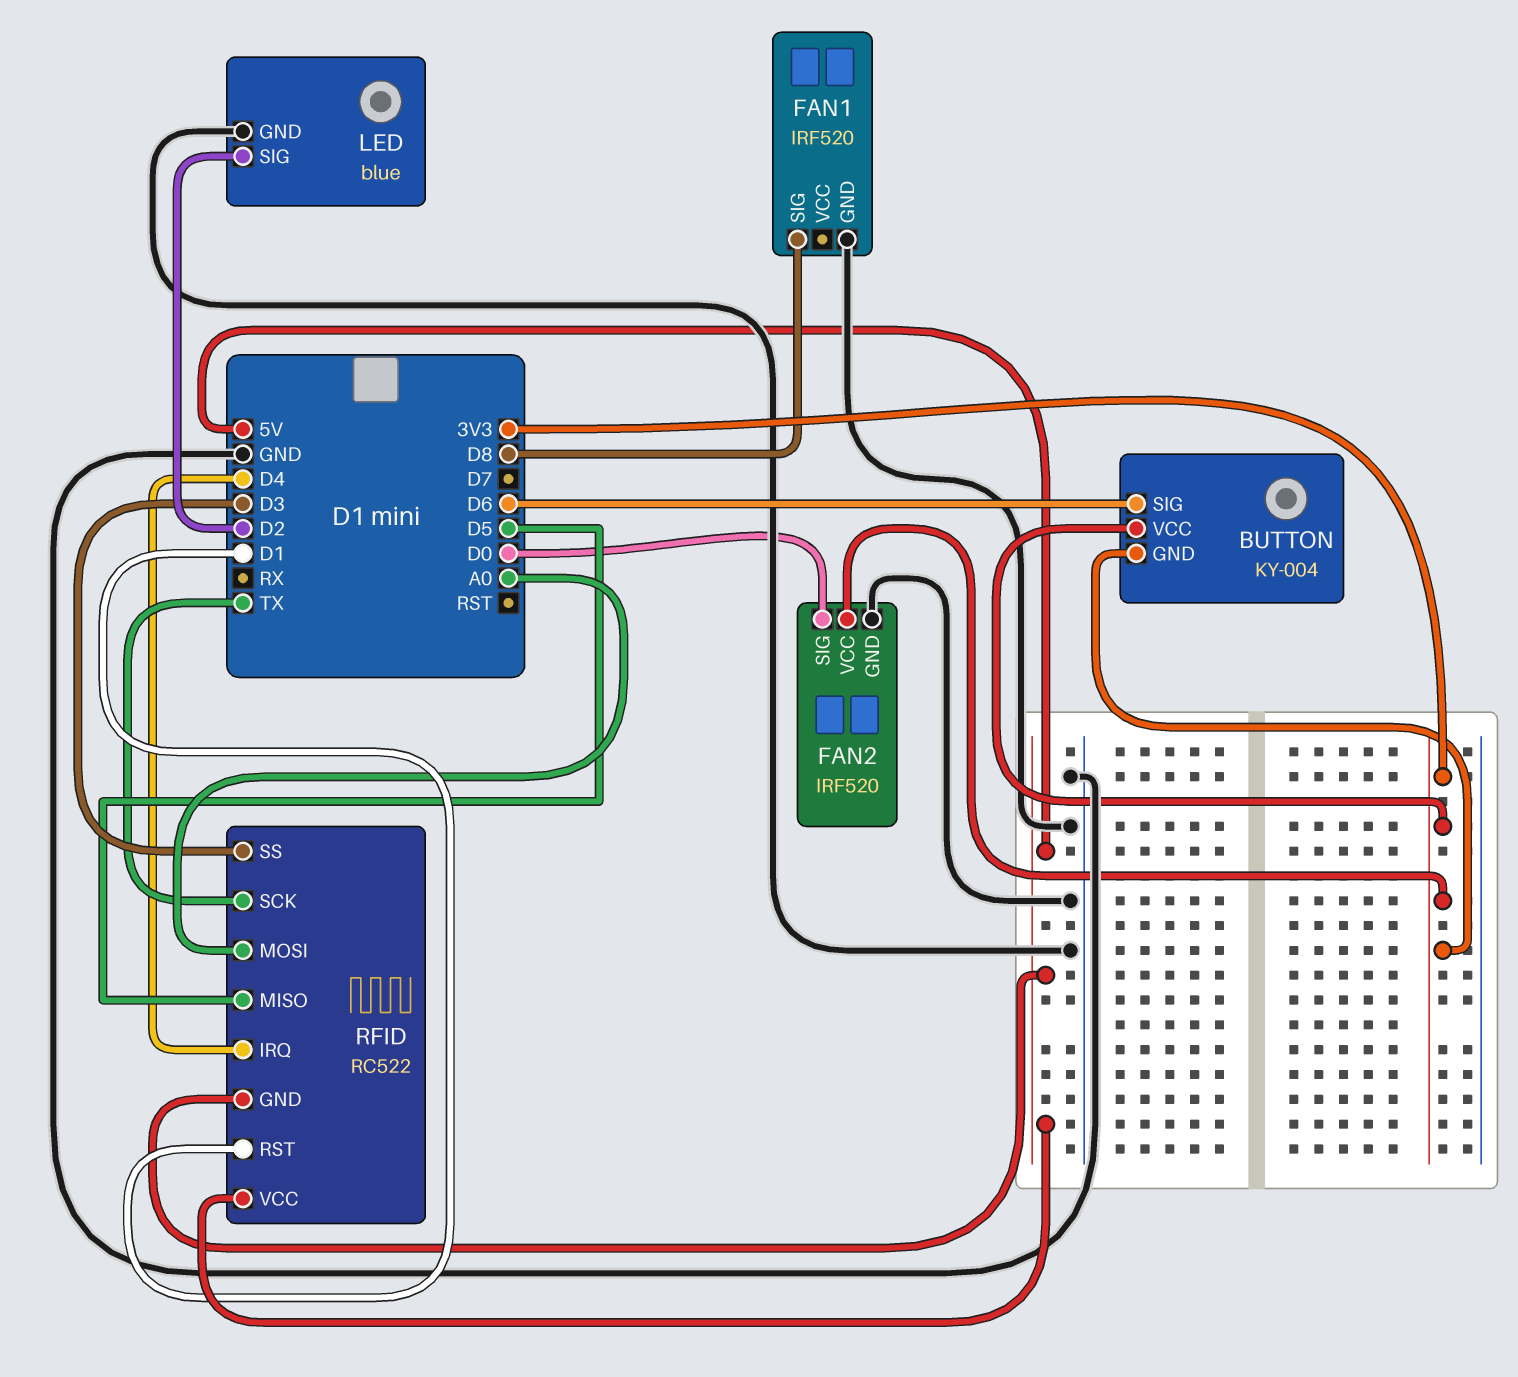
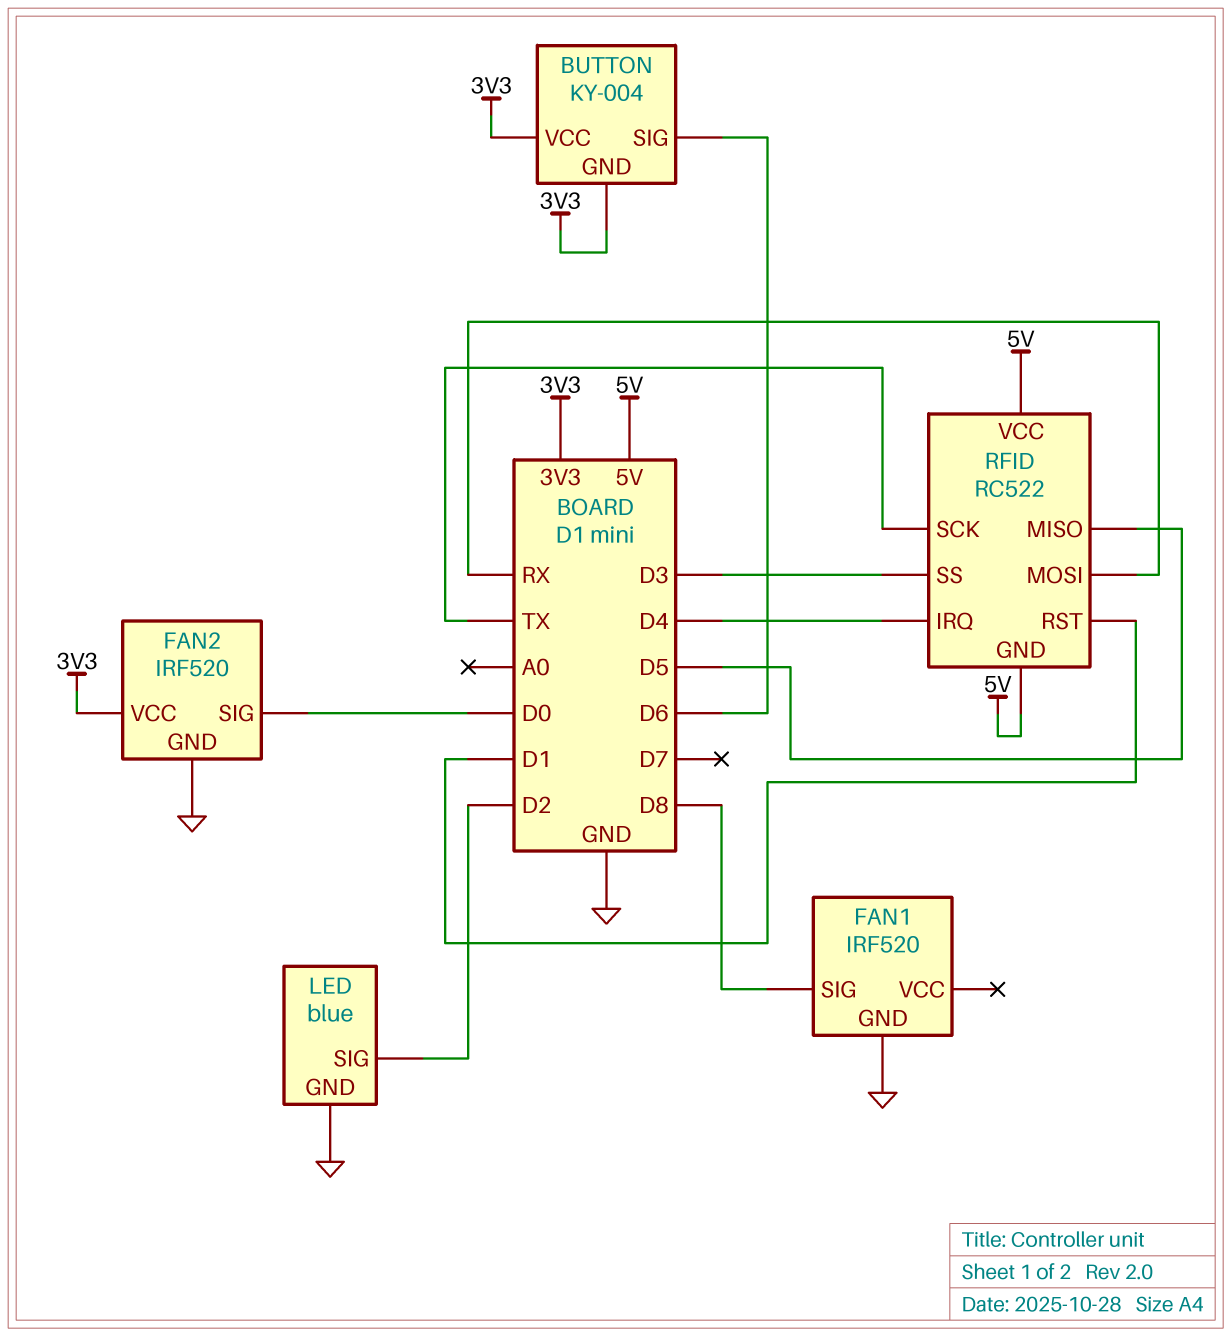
RFID pin MOSI: A0 -> RX

